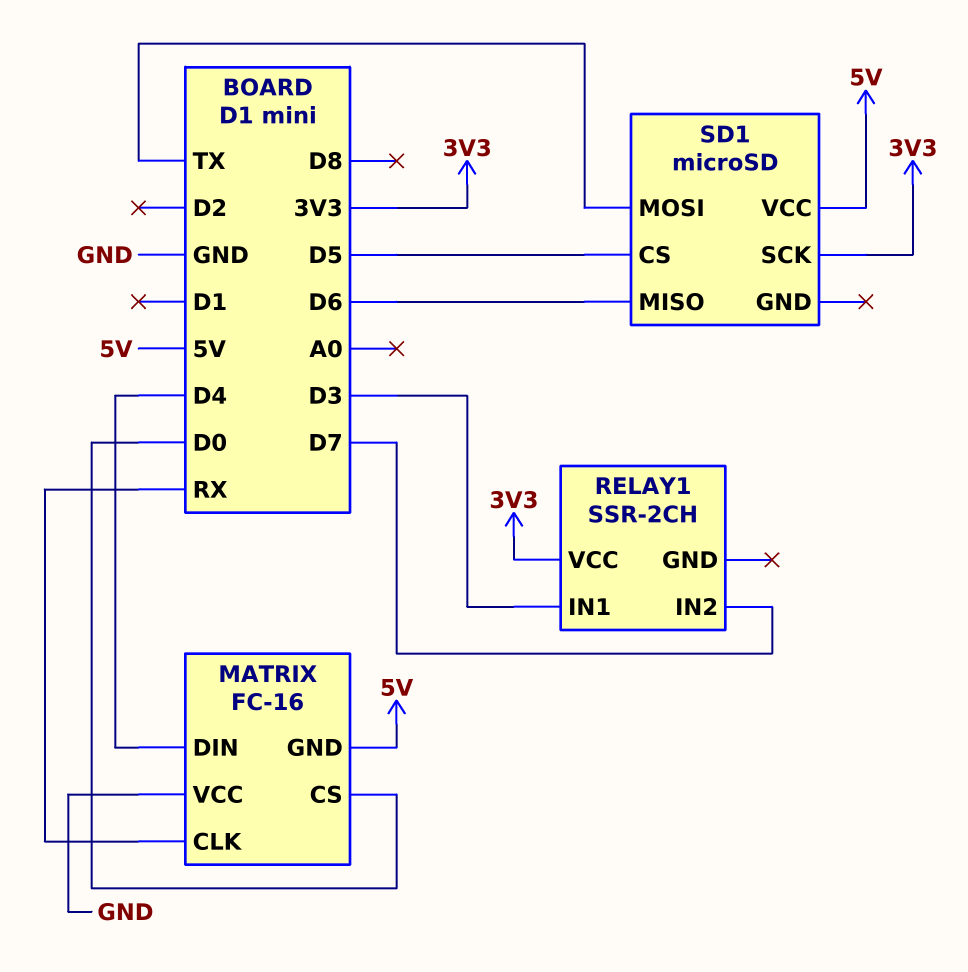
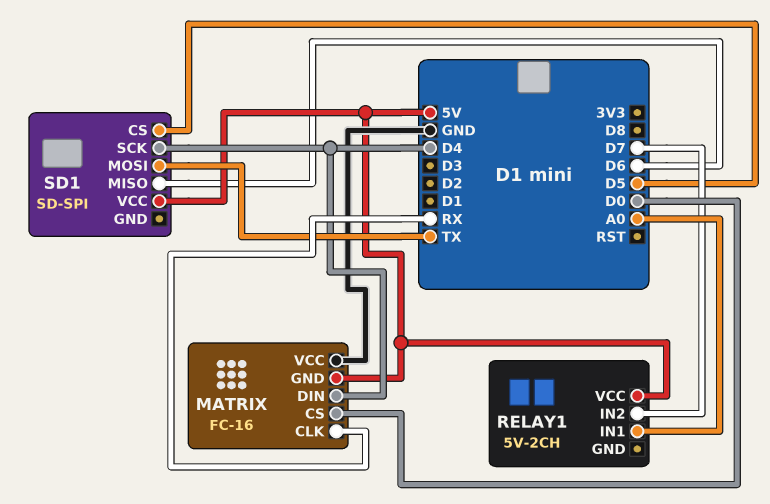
RELAY1: SSR-2CH -> 5V-2CH
RELAY1 pin IN1: D3 -> A0
RELAY1 pin VCC: 3V3 -> 5V
SD1: microSD -> SD-SPI
SD1 pin SCK: 3V3 -> D4

